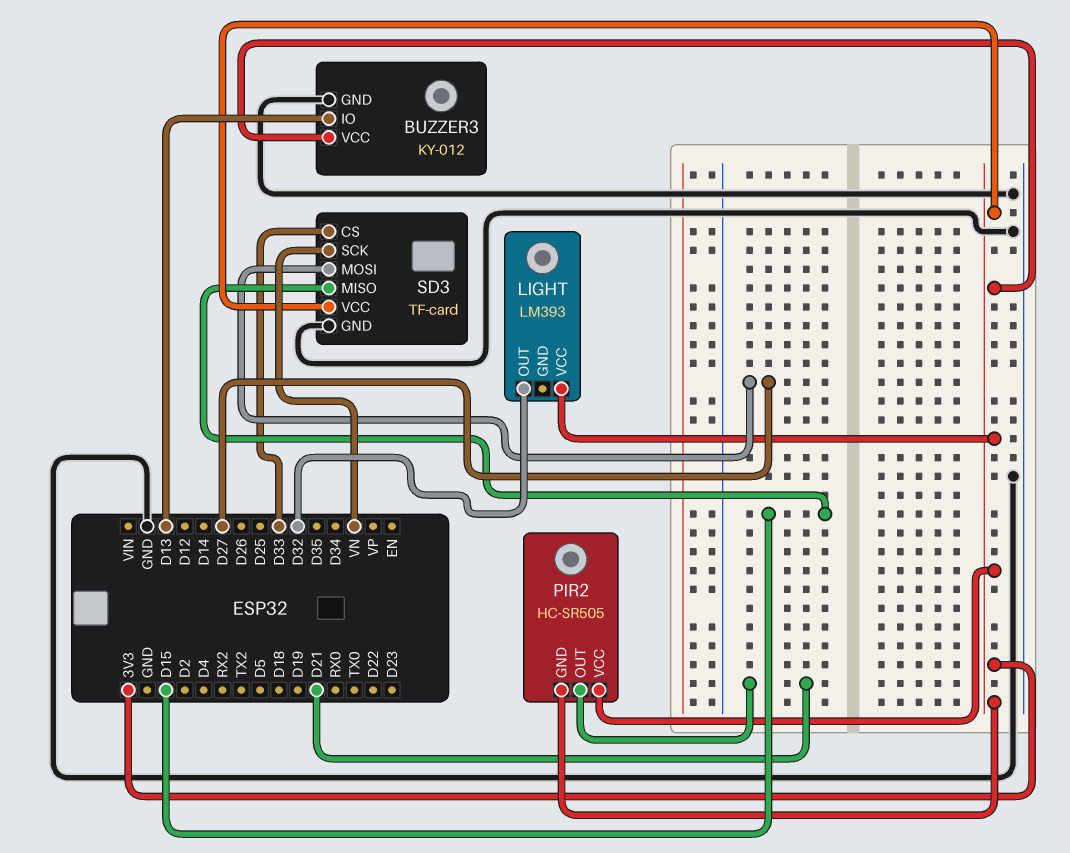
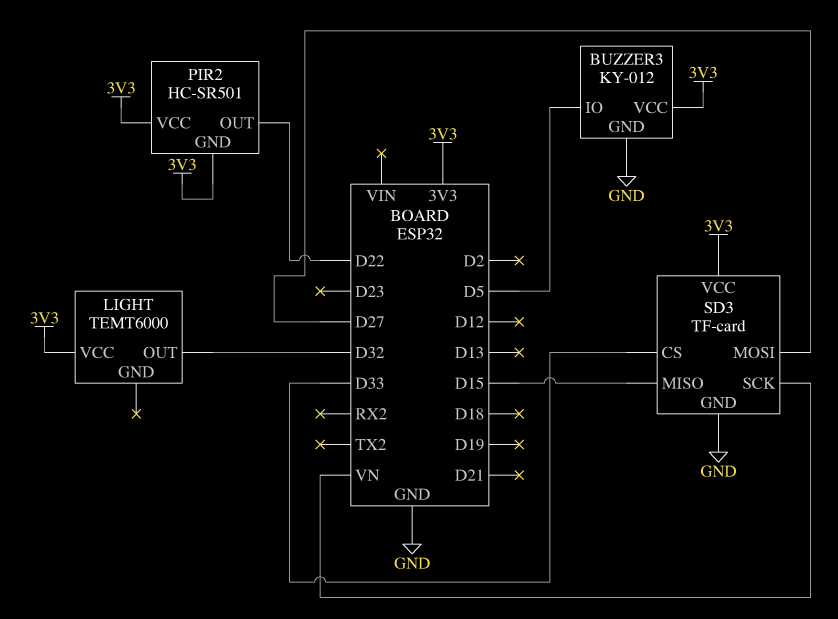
BUZZER3 pin IO: D13 -> D5
LIGHT: LM393 -> TEMT6000
PIR2: HC-SR505 -> HC-SR501
PIR2 pin OUT: D21 -> D22

